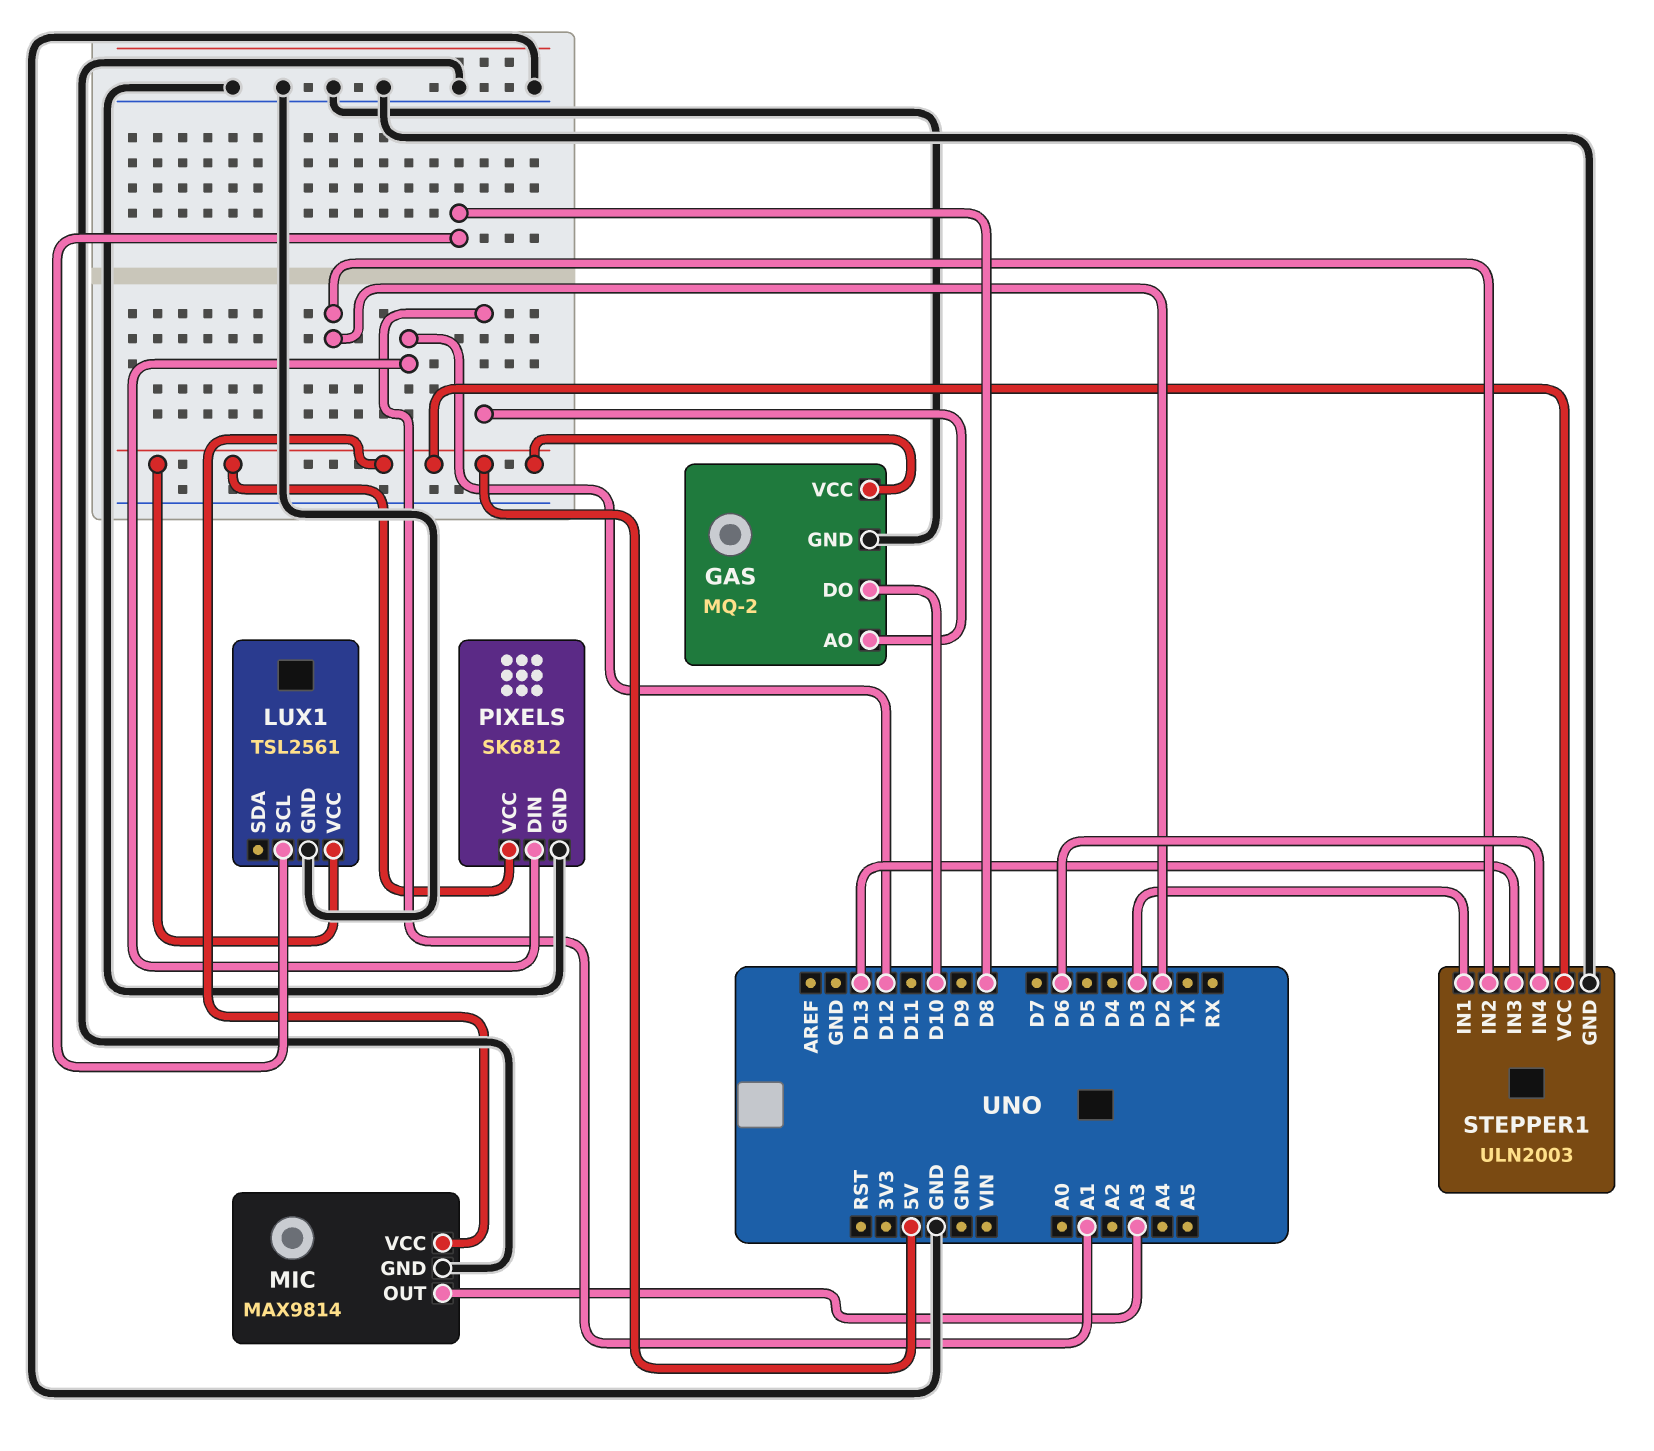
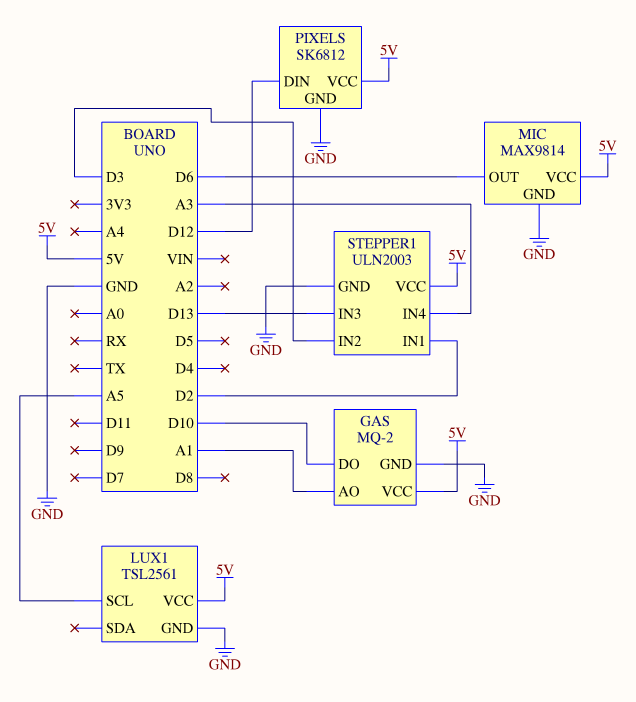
LUX1 pin SCL: D8 -> A5
MIC pin OUT: A3 -> D6
STEPPER1 pin IN1: D3 -> D2
STEPPER1 pin IN2: D2 -> D3
STEPPER1 pin IN4: D6 -> A3

